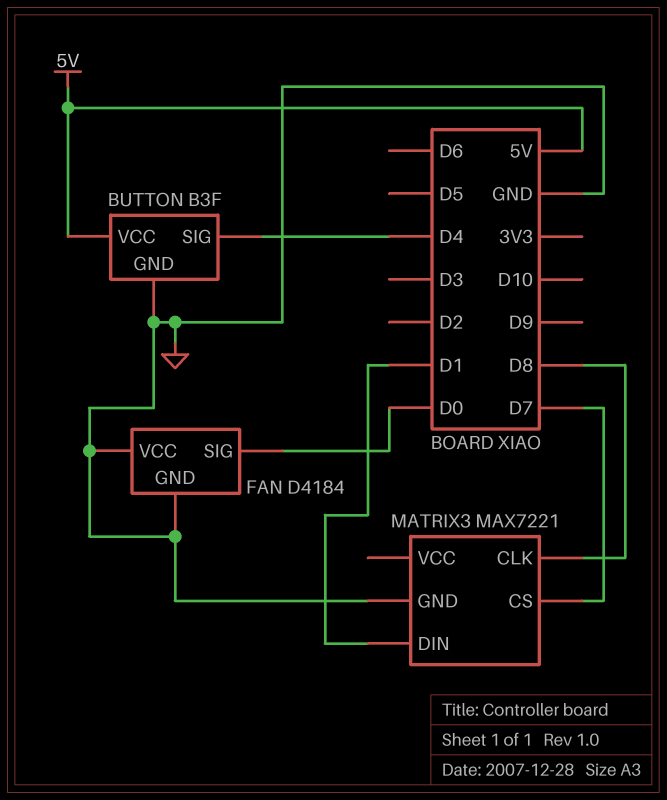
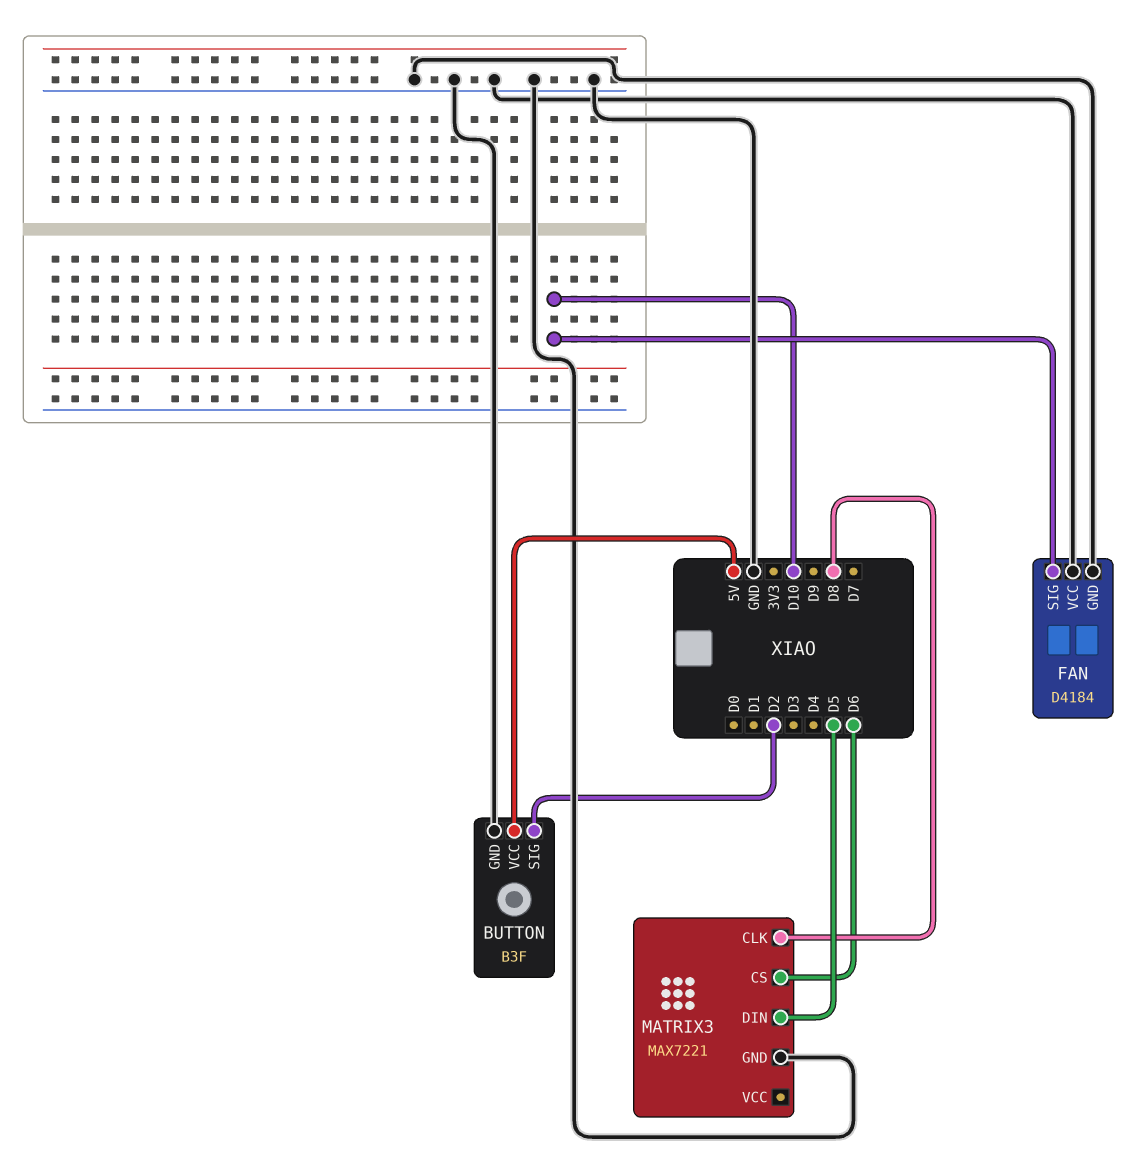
BUTTON pin SIG: D4 -> D2
FAN pin SIG: D0 -> D10
MATRIX3 pin CS: D7 -> D6
MATRIX3 pin DIN: D1 -> D5

